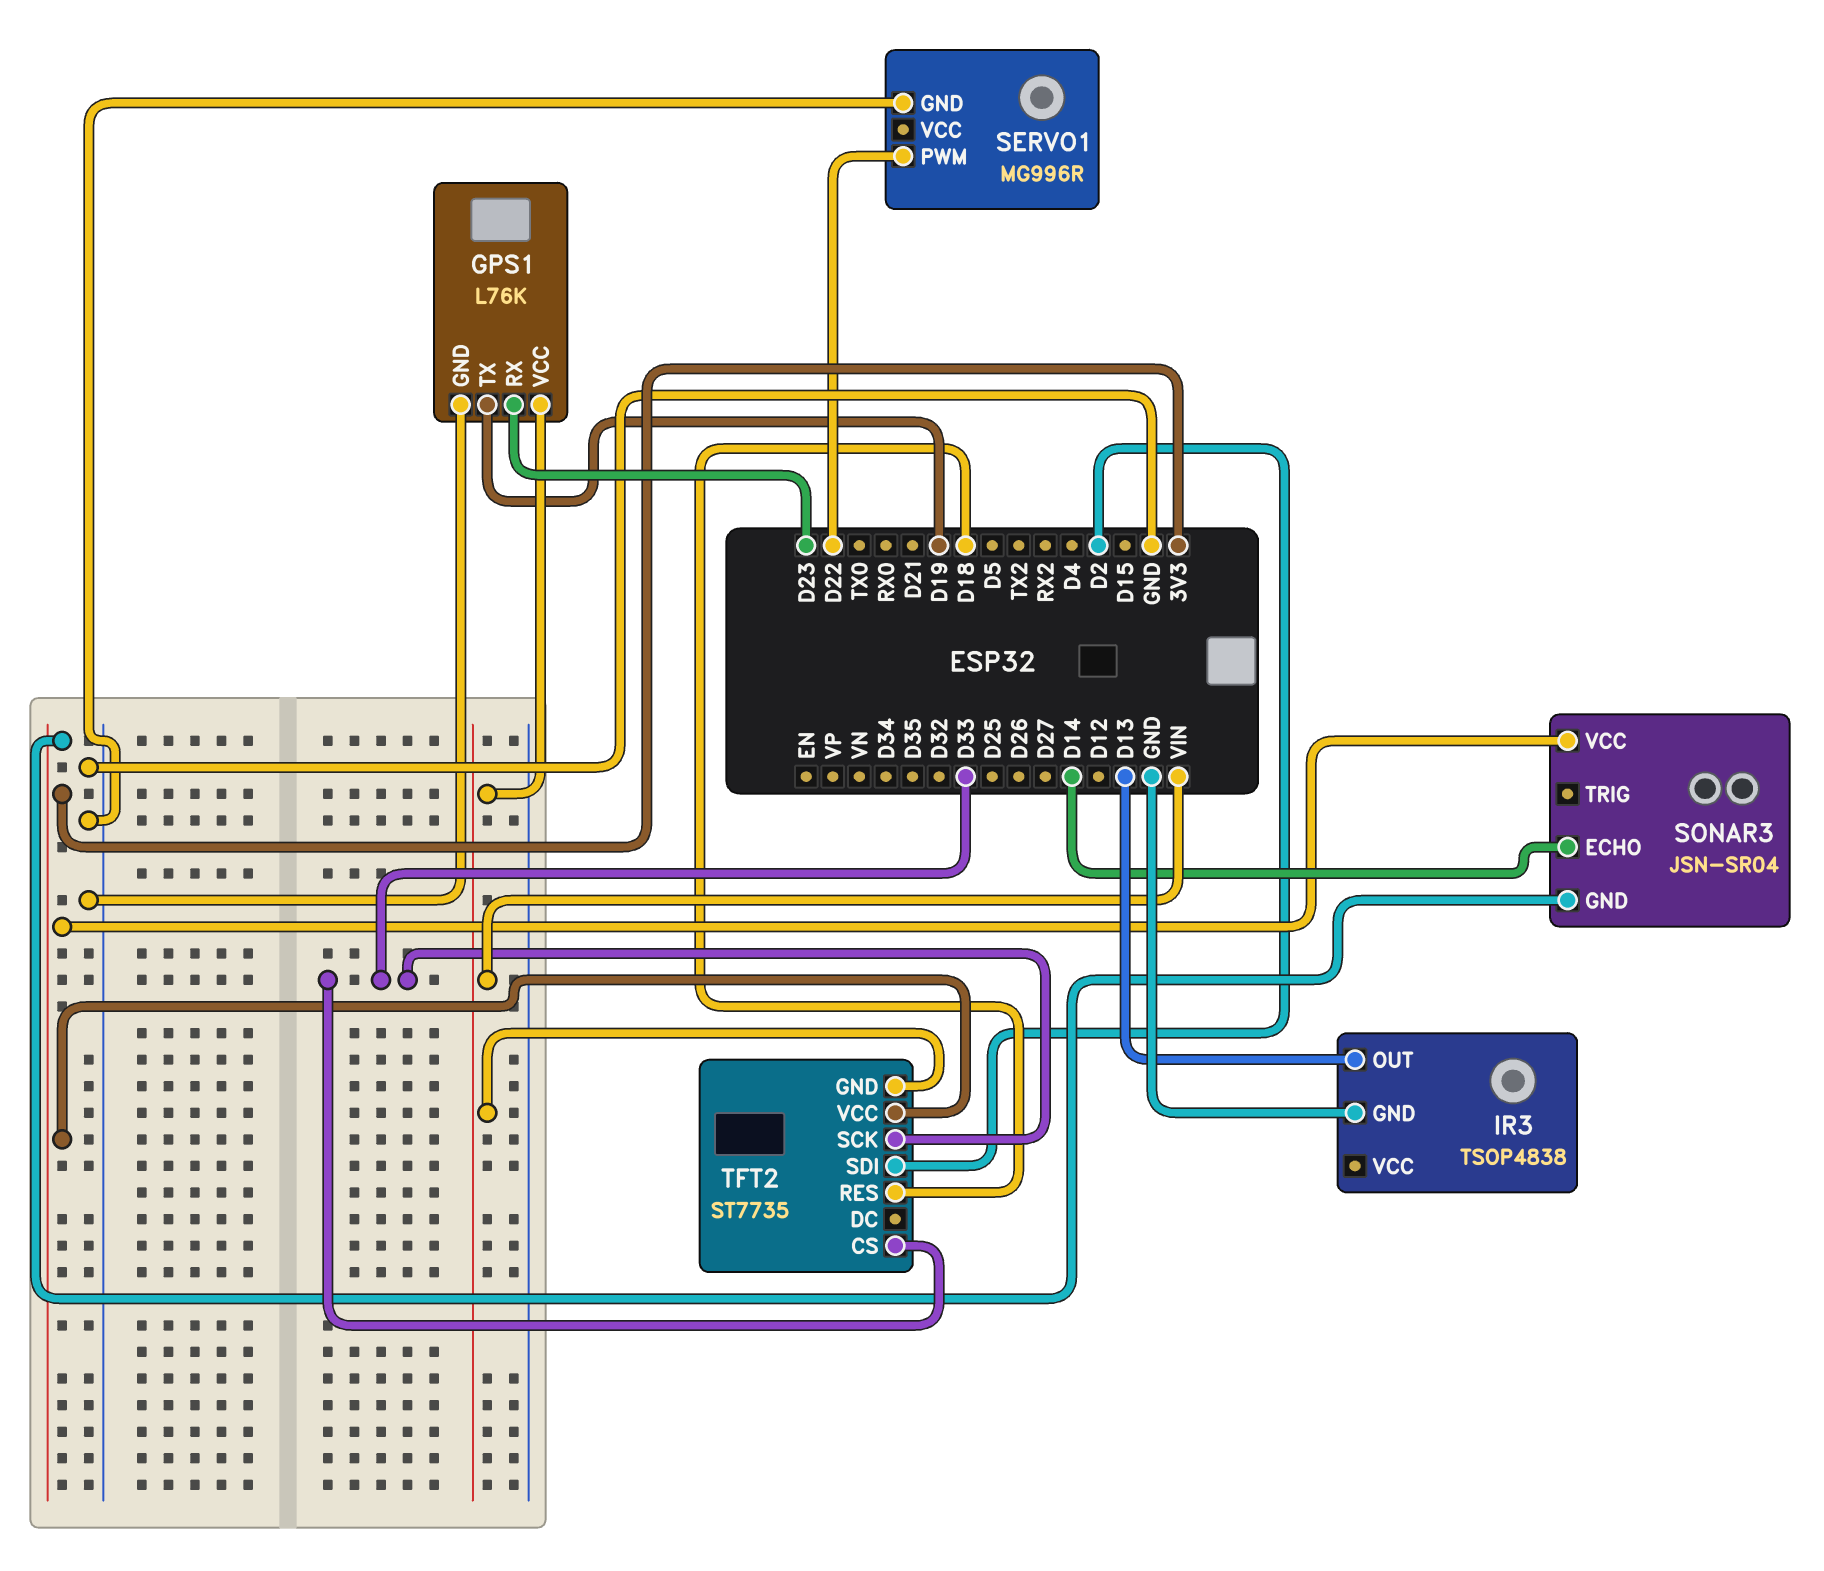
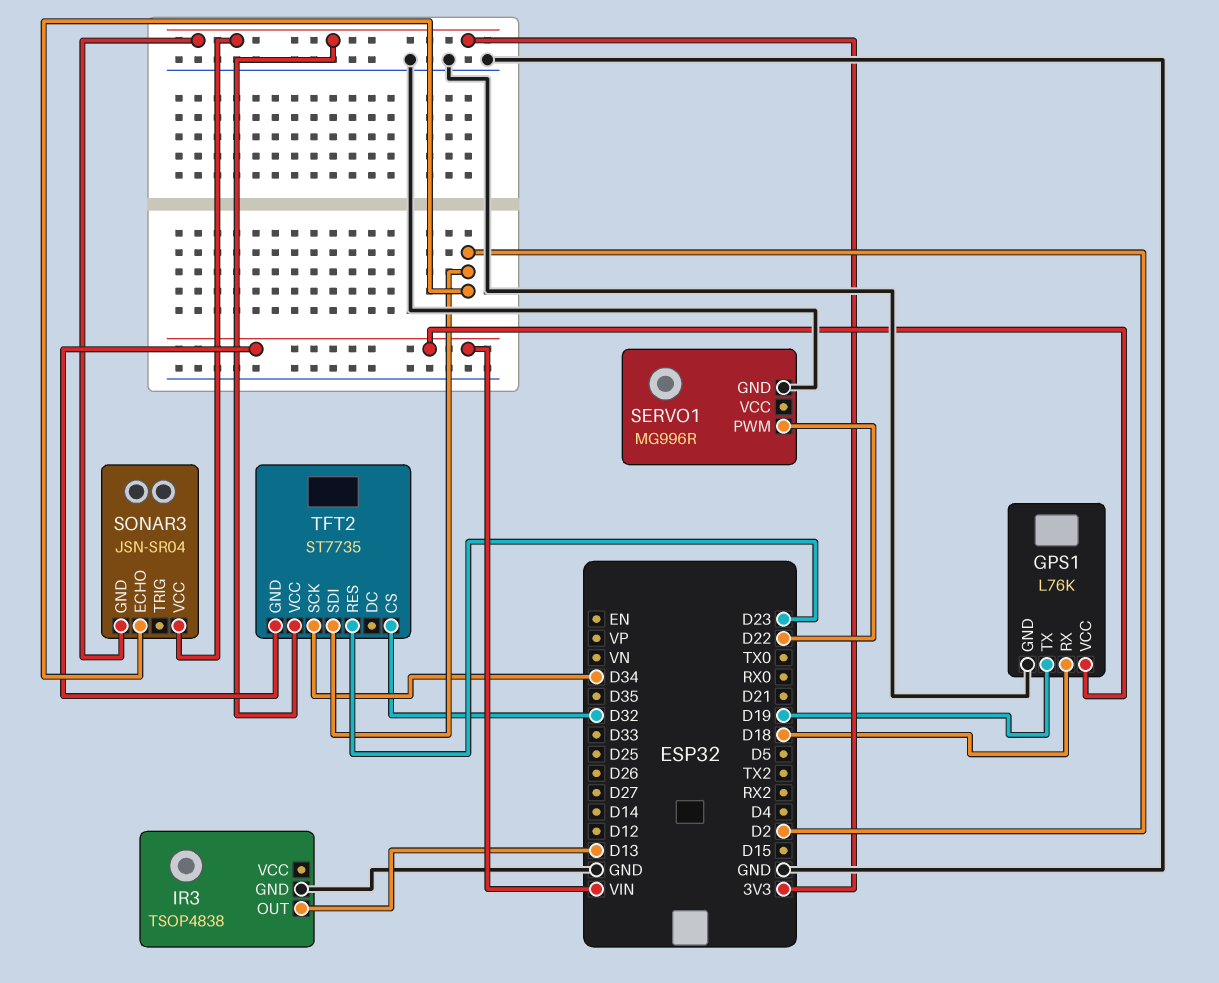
GPS1 pin RX: D23 -> D18
SONAR3 pin ECHO: D14 -> D2
TFT2 pin CS: D33 -> D32
TFT2 pin RES: D18 -> D23
TFT2 pin SCK: D33 -> D34

